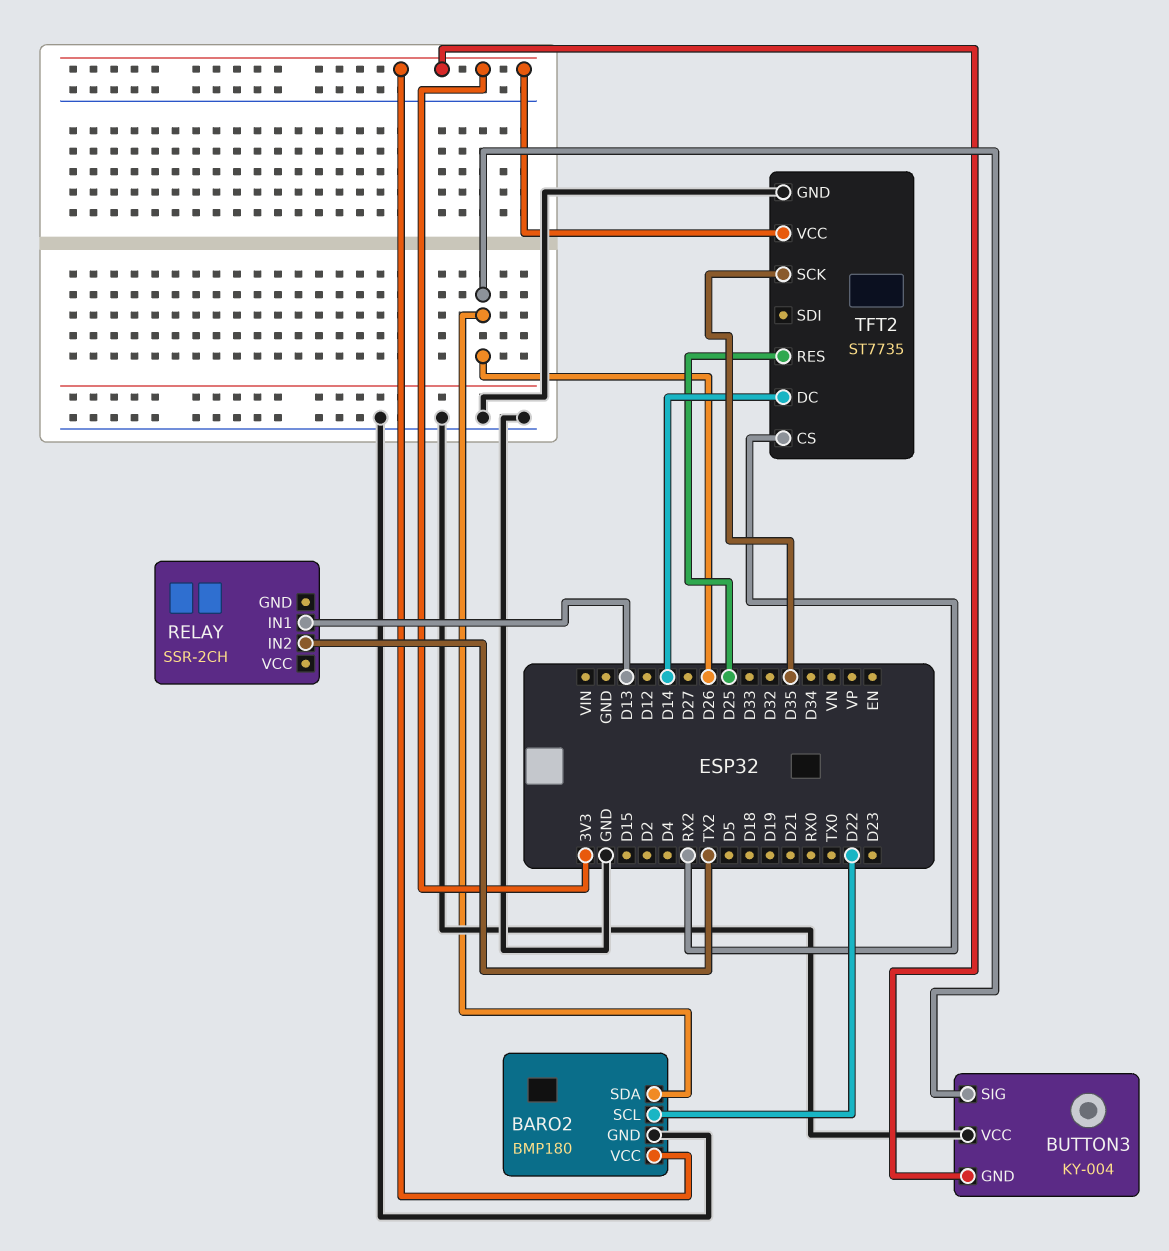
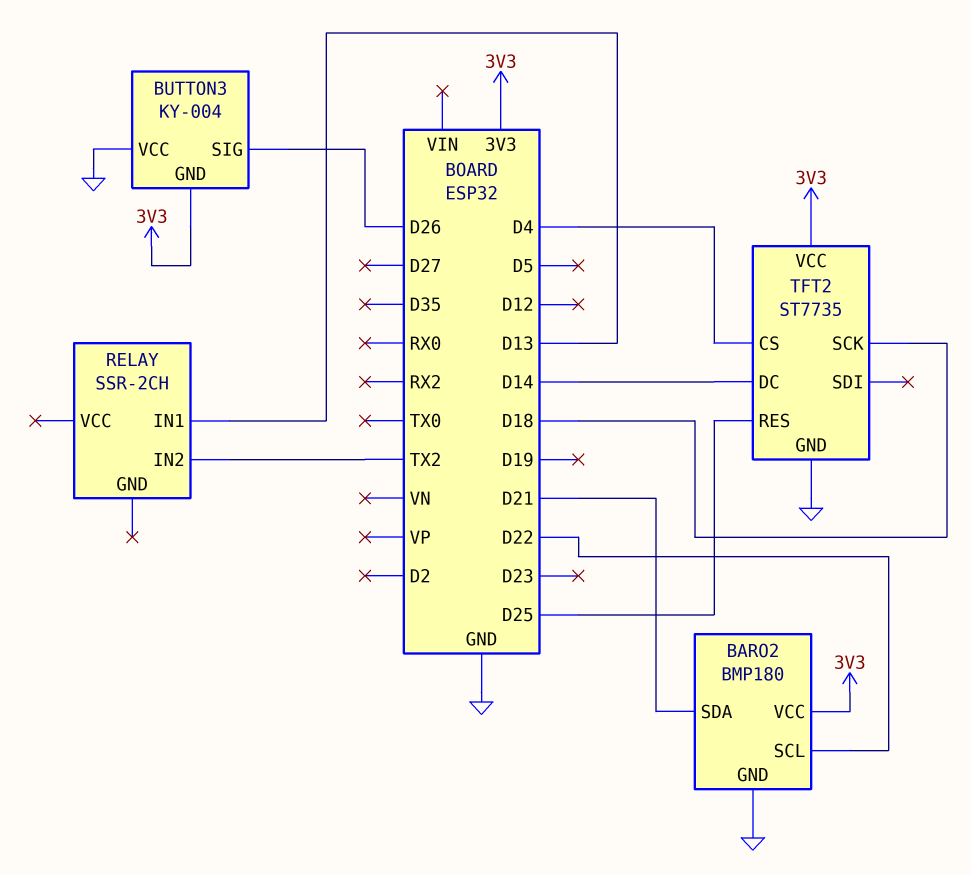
BARO2 pin SDA: D26 -> D21
TFT2 pin CS: RX2 -> D4
TFT2 pin SCK: D35 -> D18

